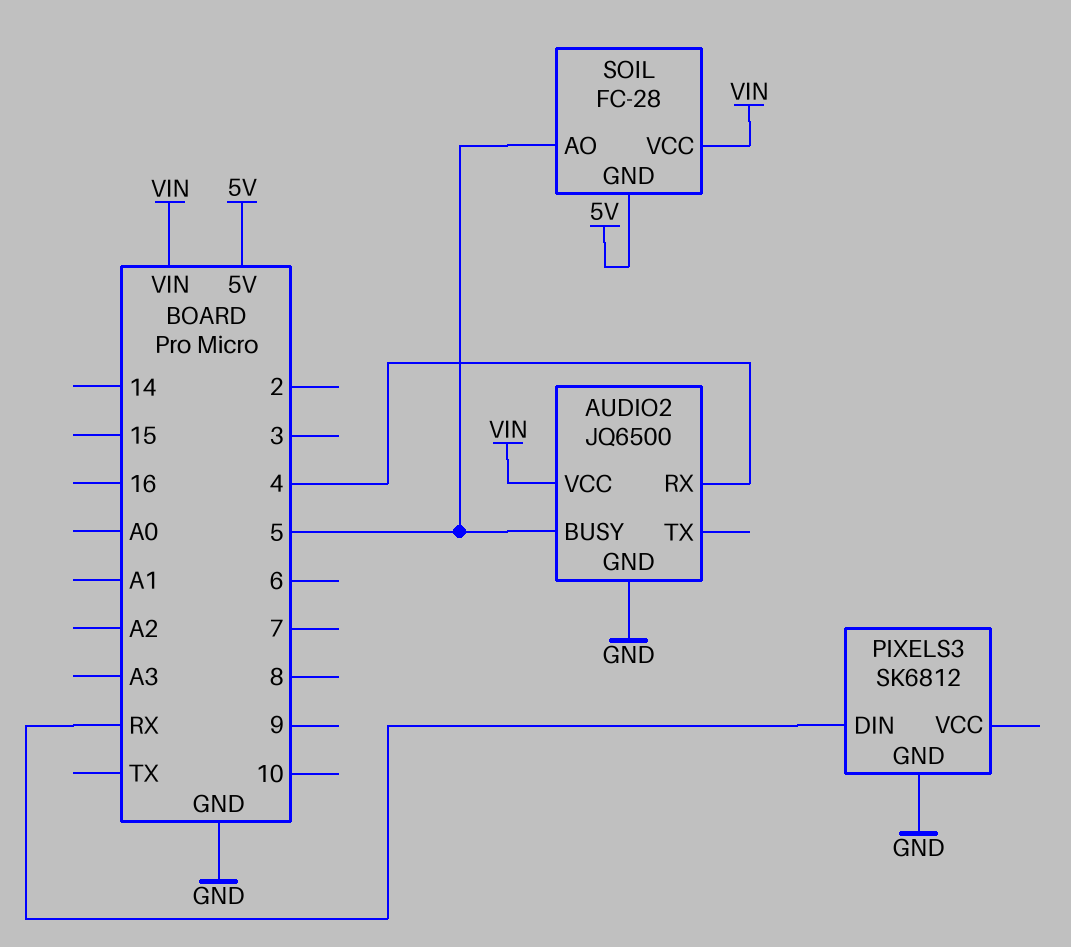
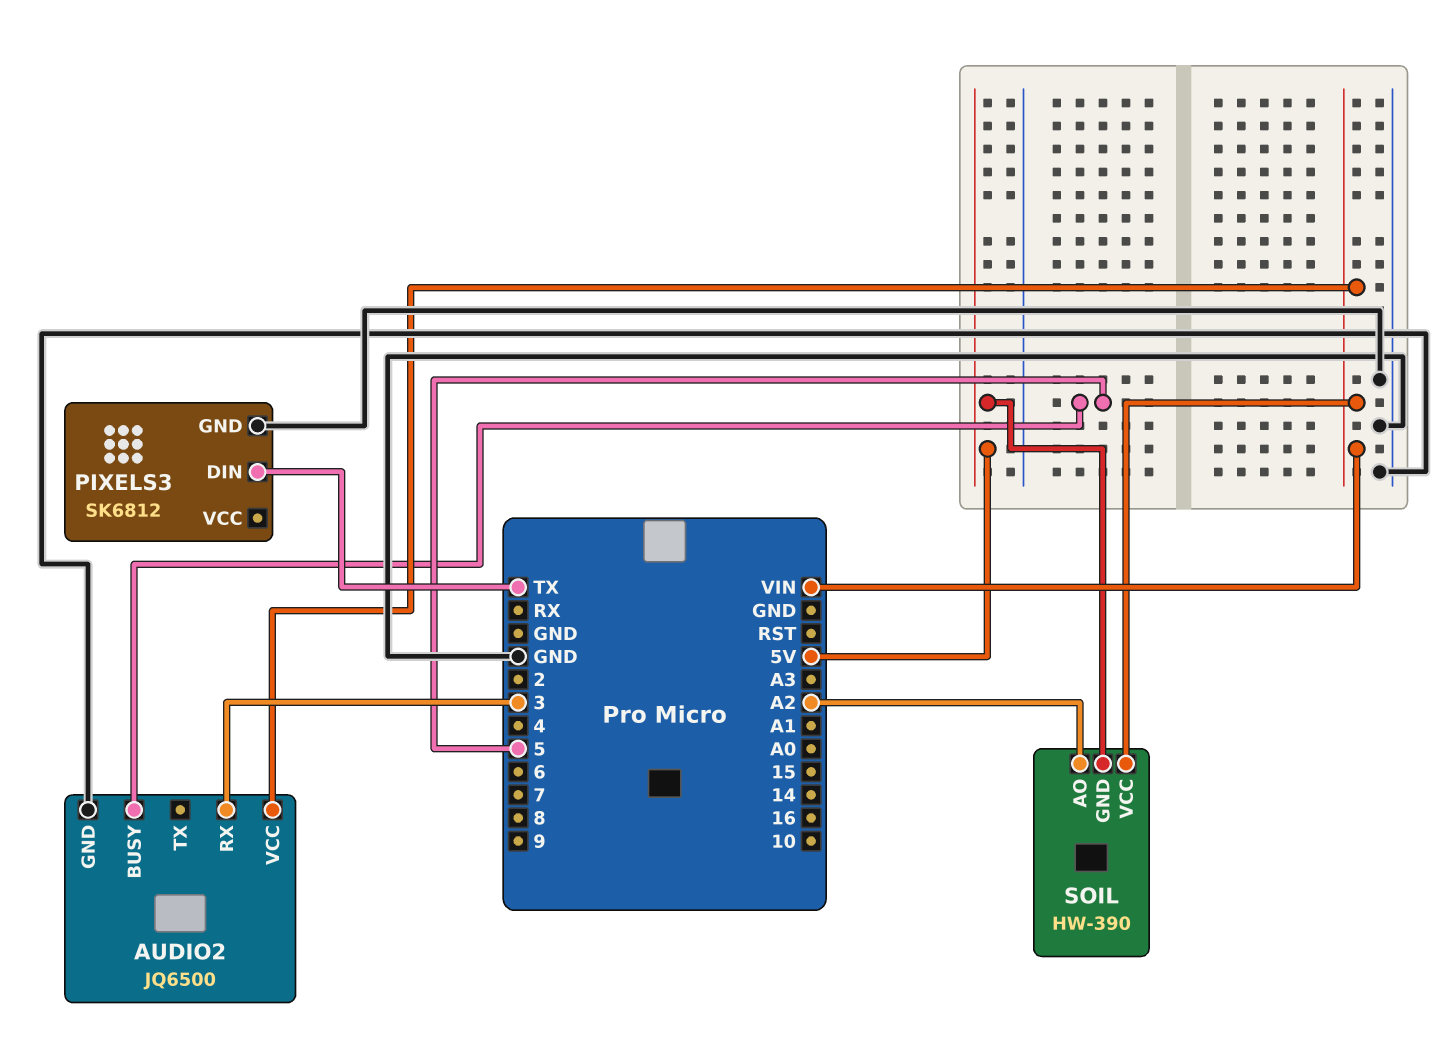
AUDIO2 pin RX: 4 -> 3
PIXELS3 pin DIN: RX -> TX
SOIL: FC-28 -> HW-390
SOIL pin AO: 5 -> A2

